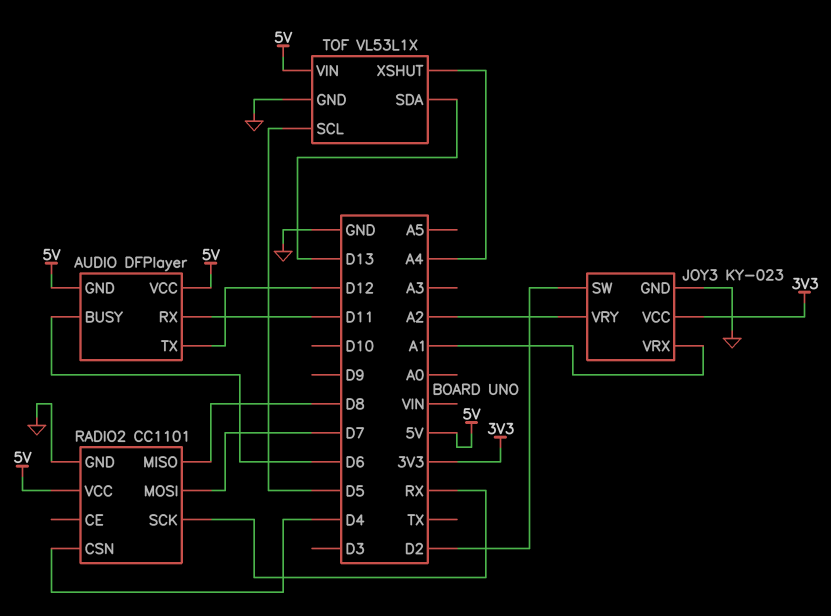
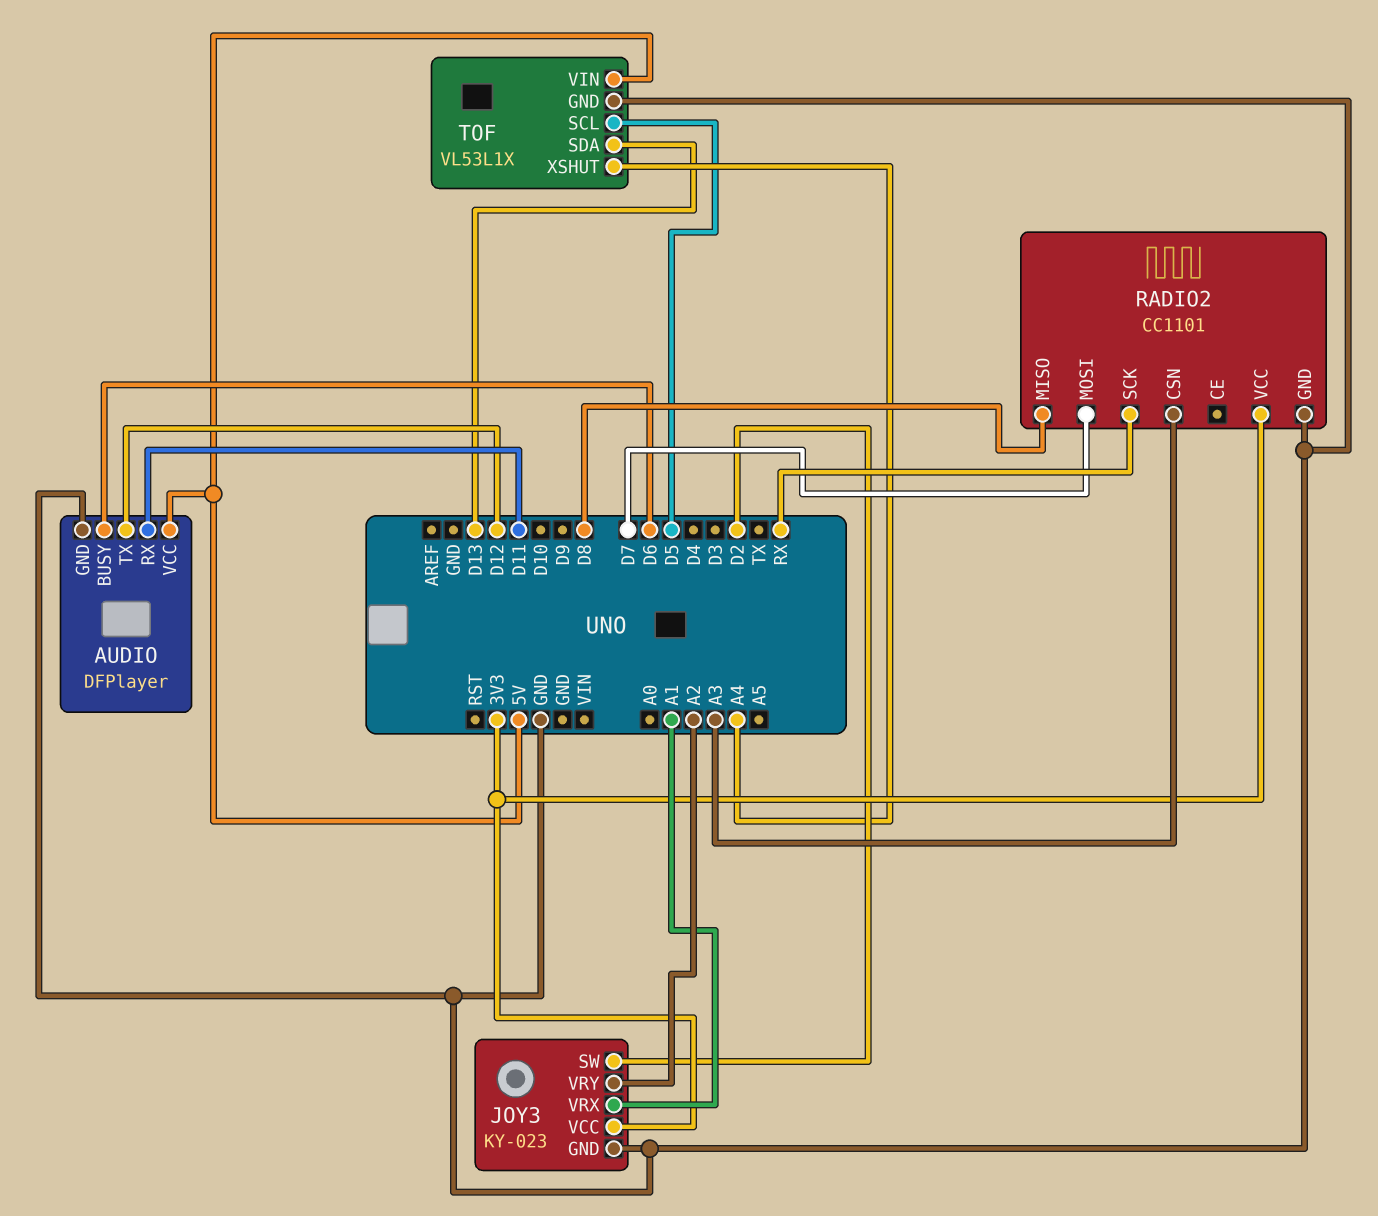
AUDIO pin GND: 5V -> GND
RADIO2 pin CSN: D4 -> A3
RADIO2 pin VCC: 5V -> 3V3

